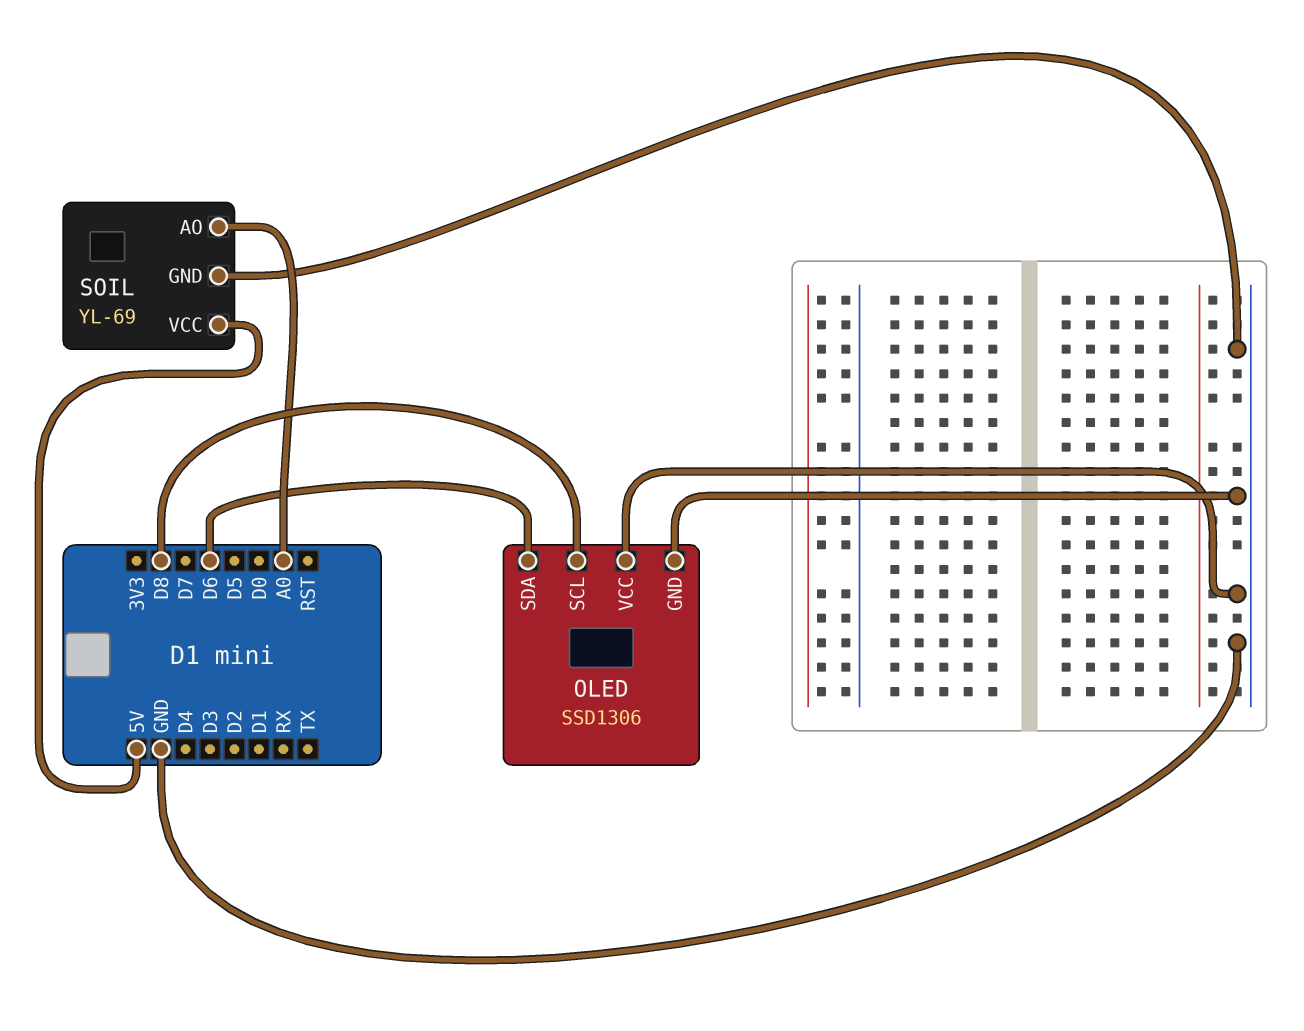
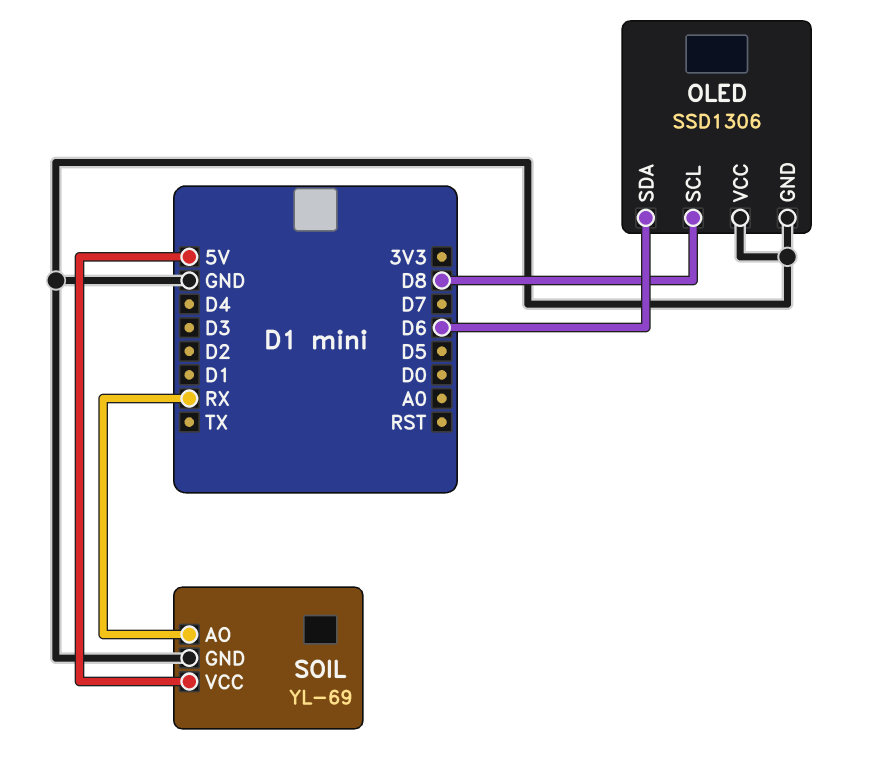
SOIL pin AO: A0 -> RX

